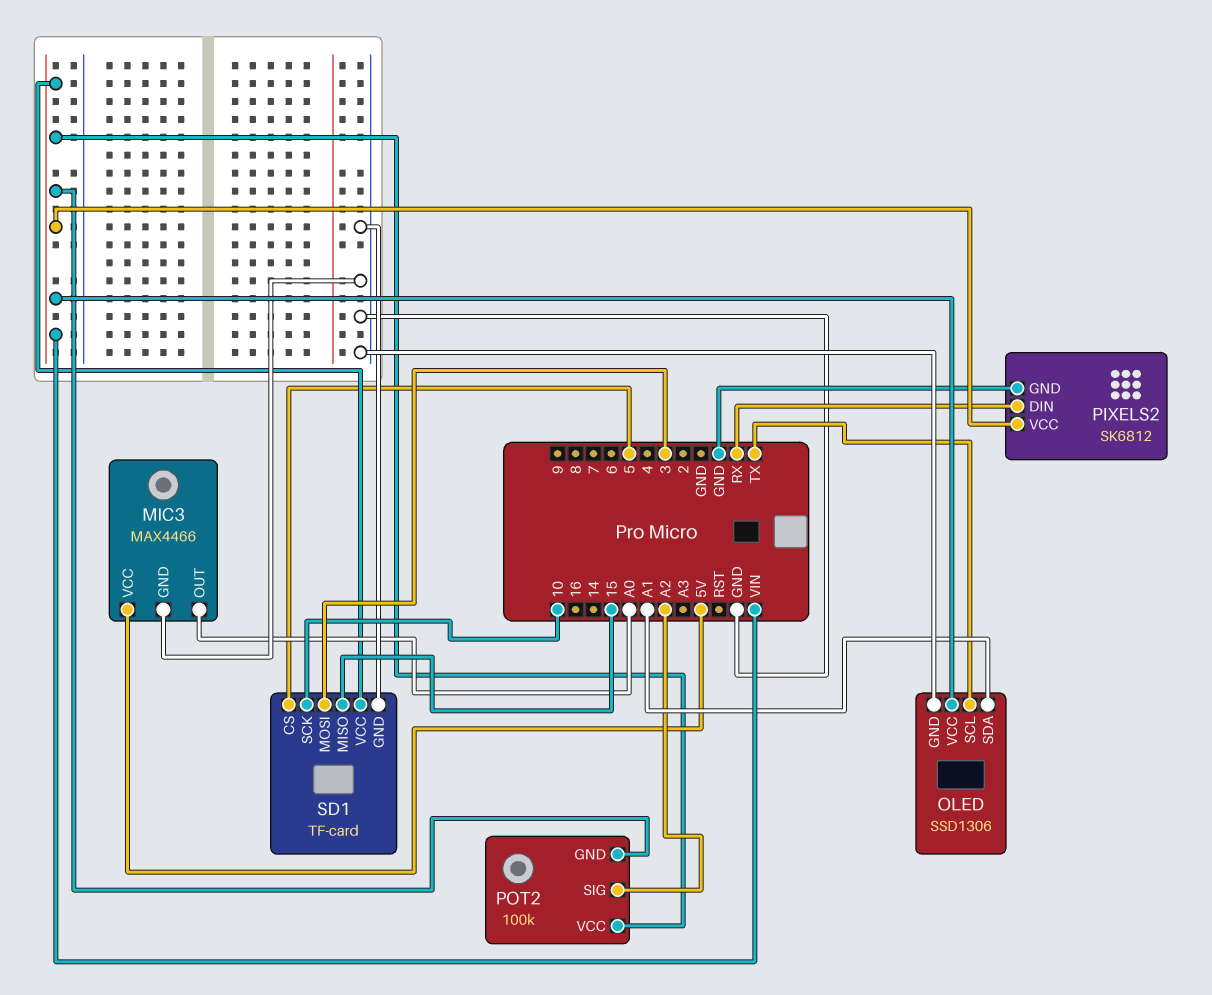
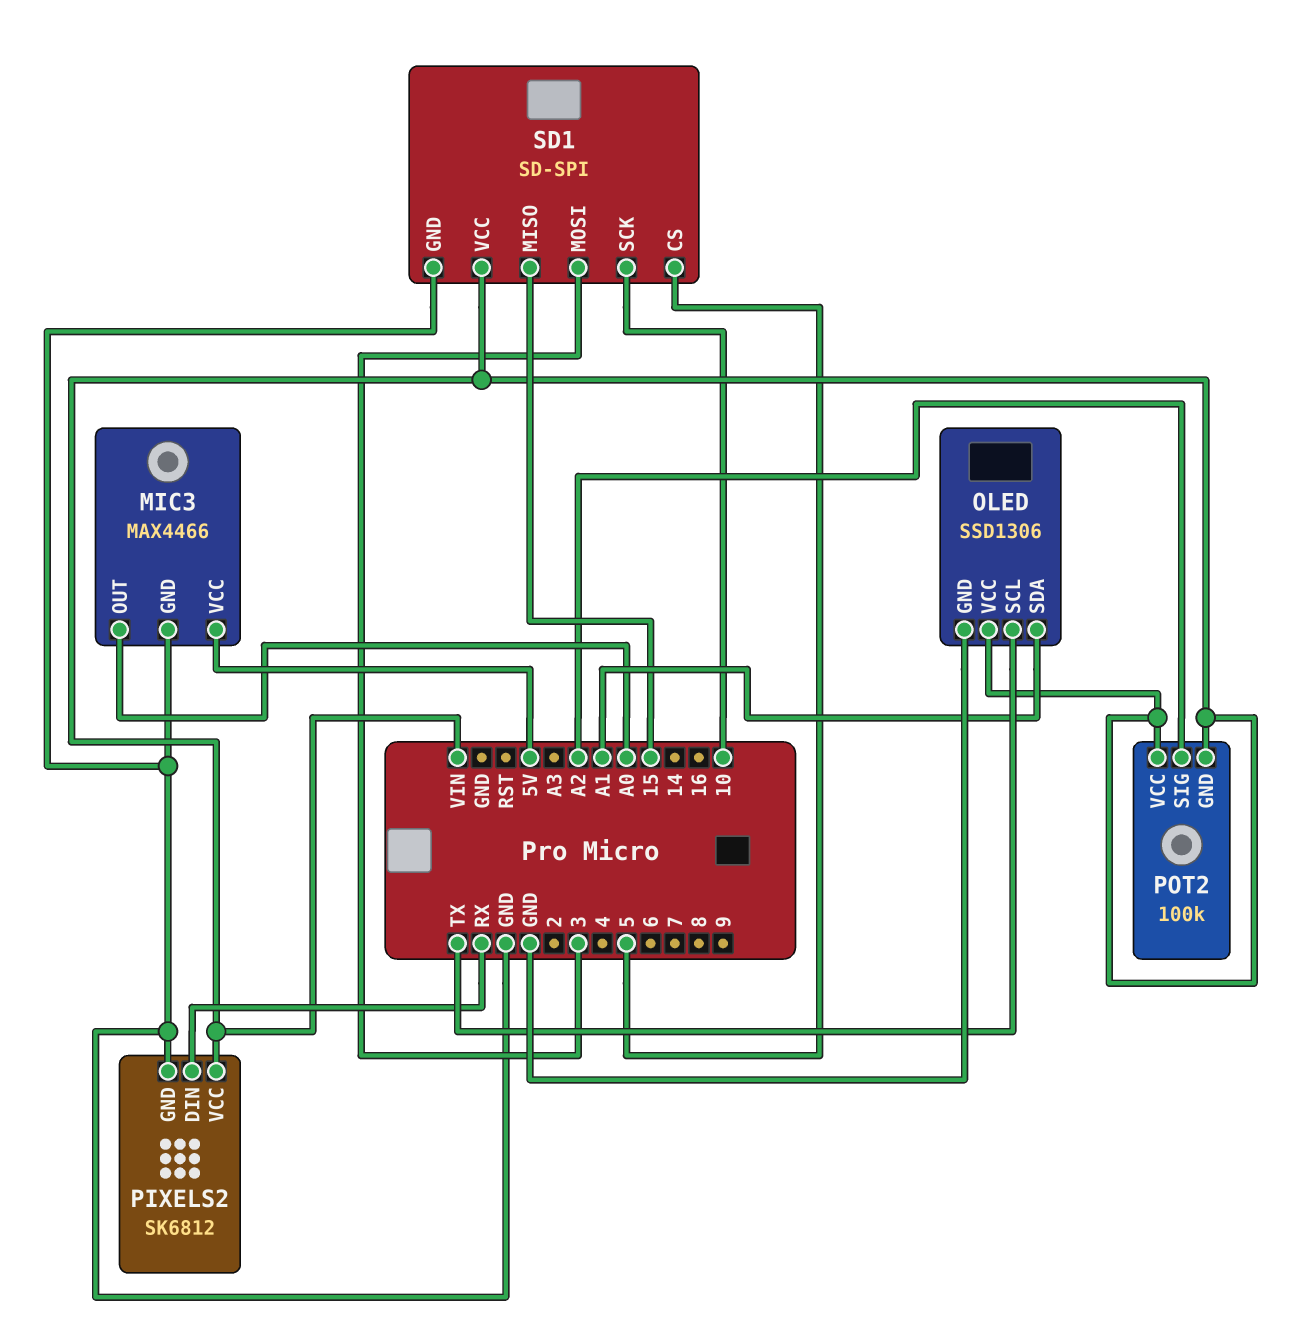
SD1: TF-card -> SD-SPI

